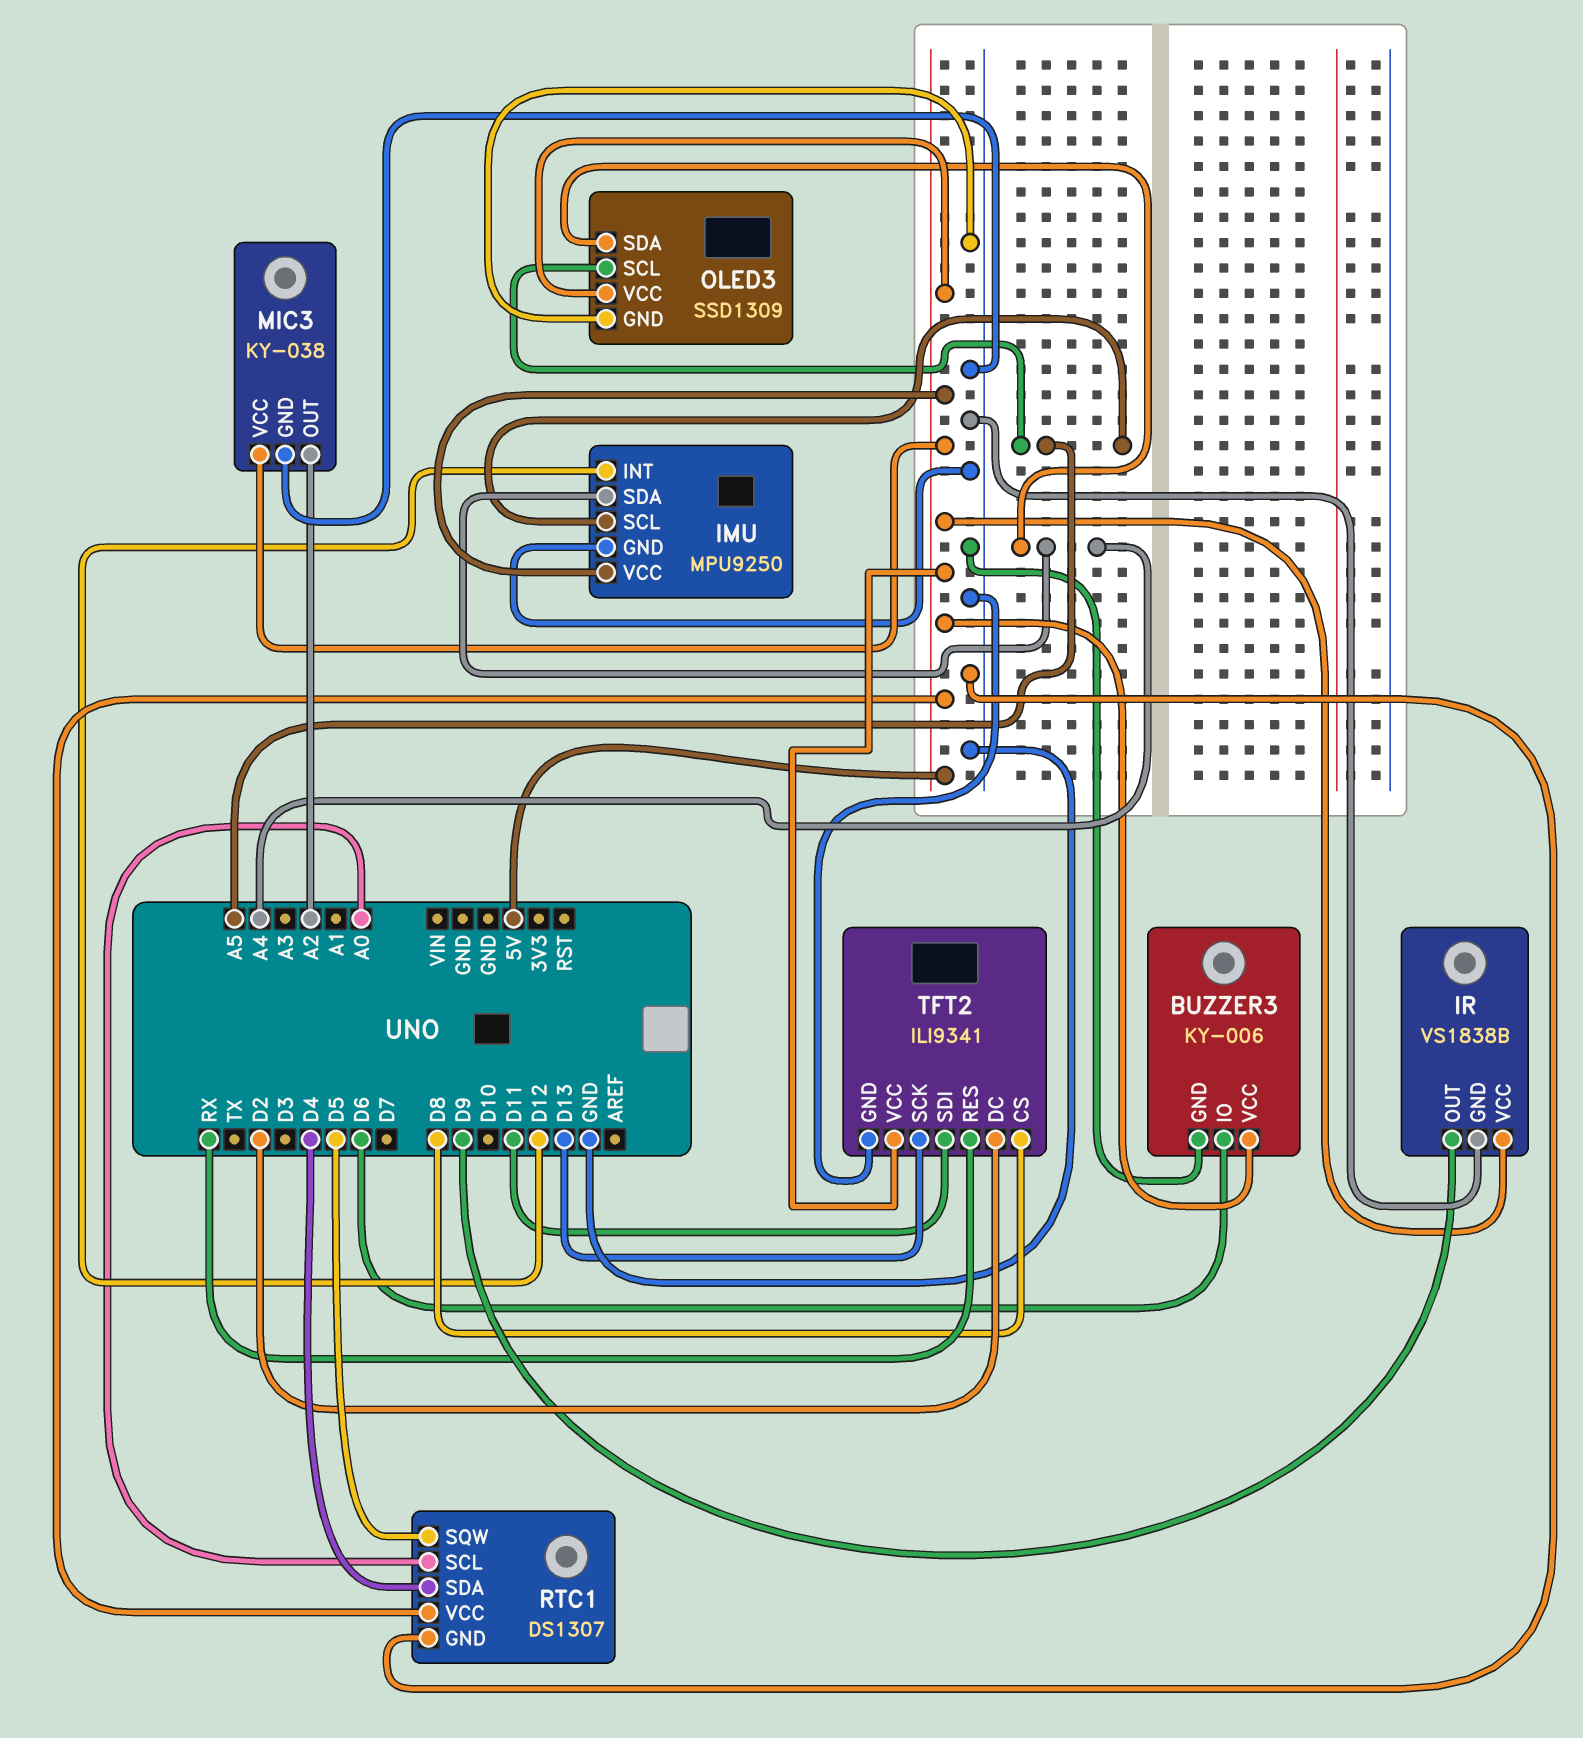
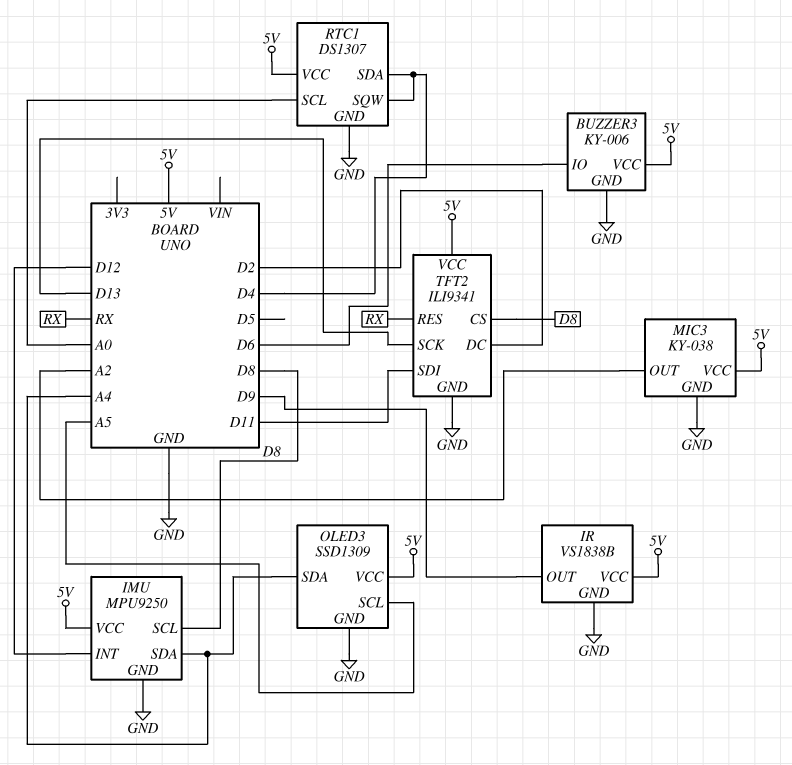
IMU pin SCL: A5 -> D8
RTC1 pin SQW: D5 -> D4

